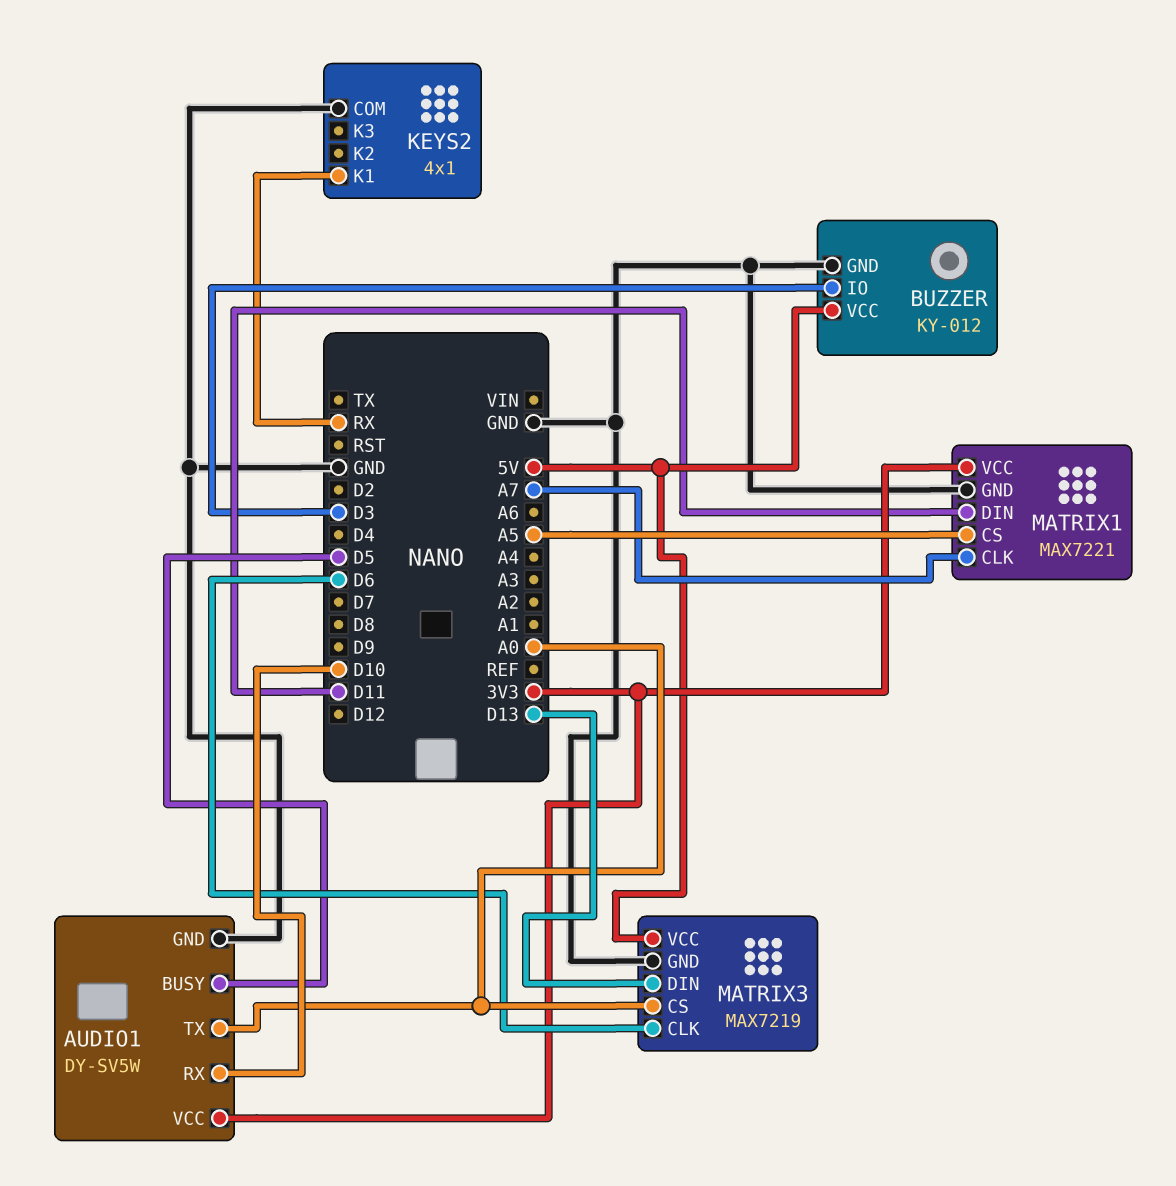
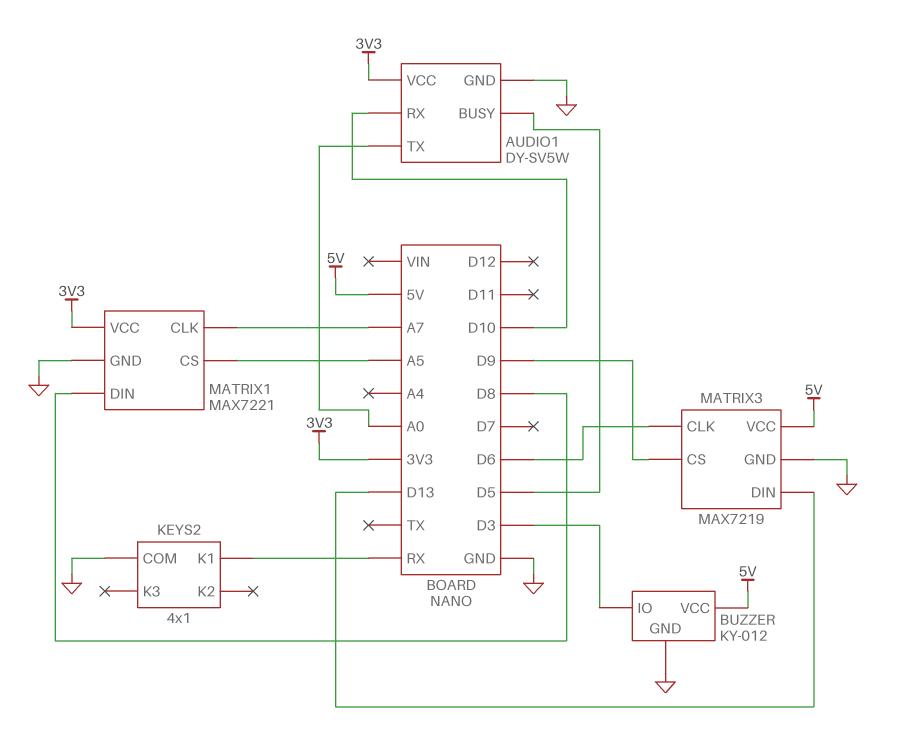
MATRIX1 pin DIN: D11 -> D8
MATRIX3 pin CS: A0 -> D9

